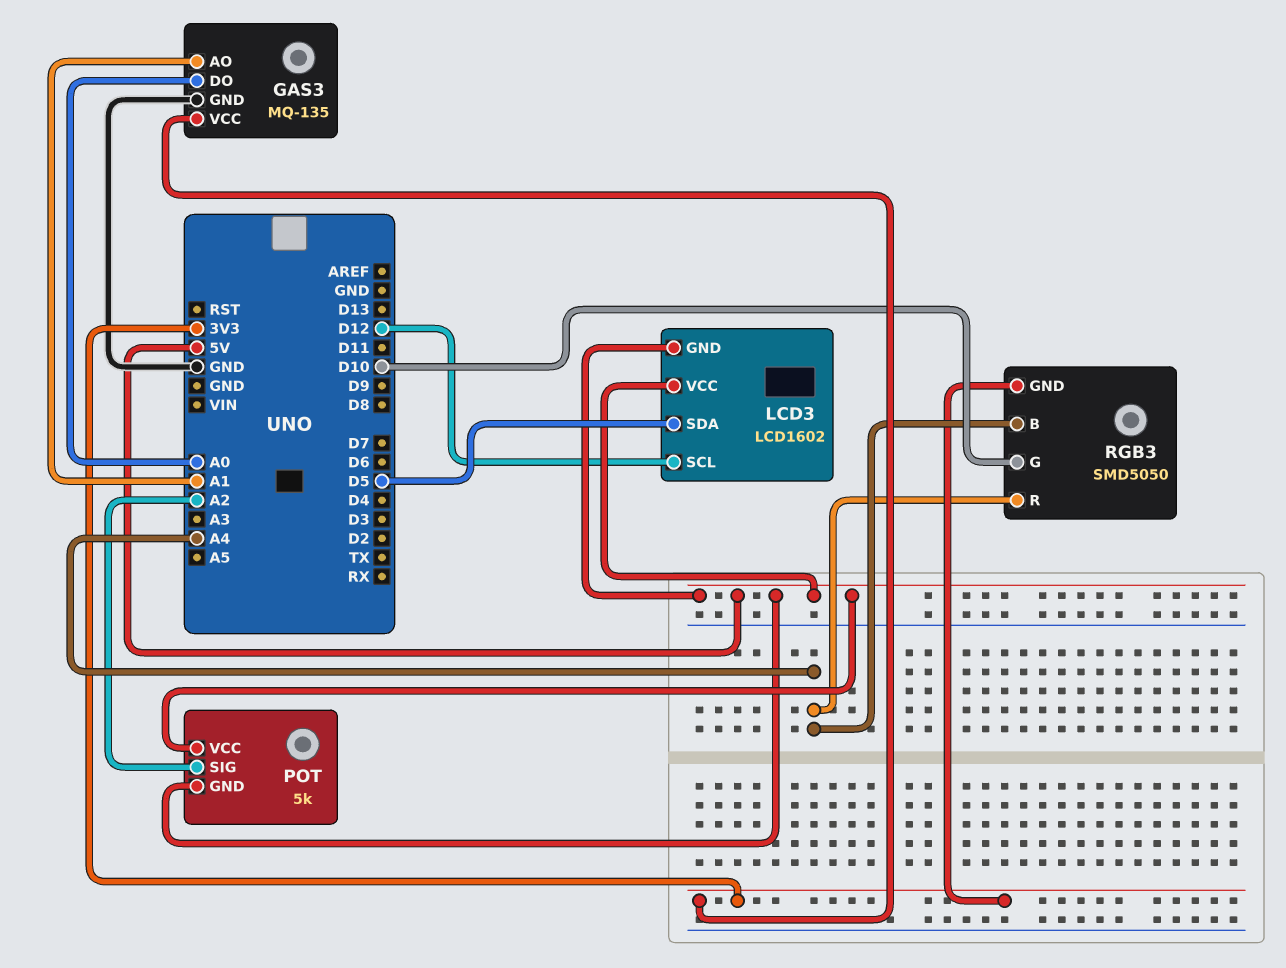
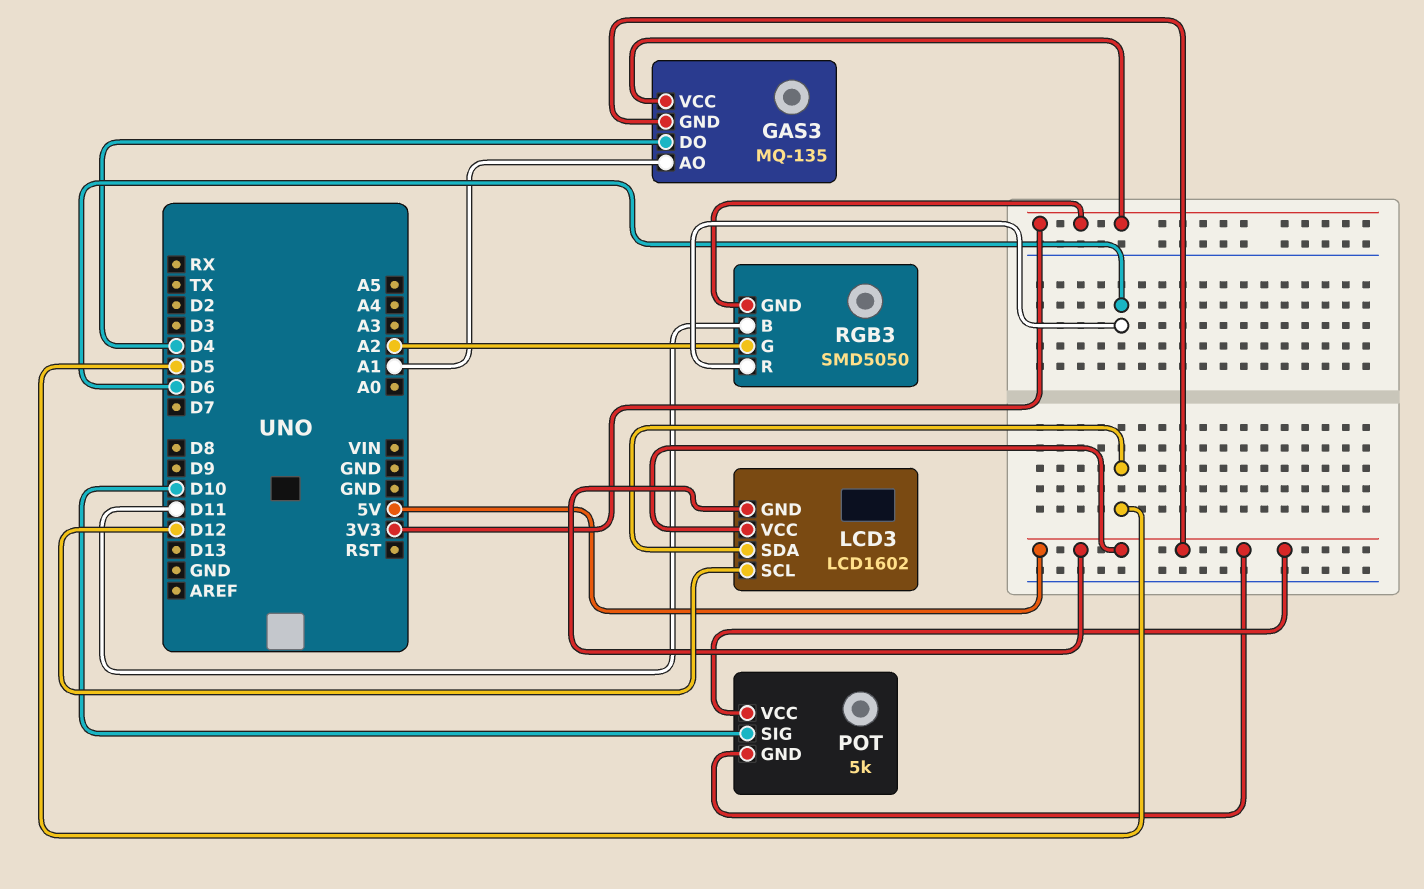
GAS3 pin DO: A0 -> D4
GAS3 pin GND: GND -> 5V
POT pin SIG: A2 -> D10
RGB3 pin B: A4 -> D11
RGB3 pin G: D10 -> A2
RGB3 pin R: A4 -> D6

